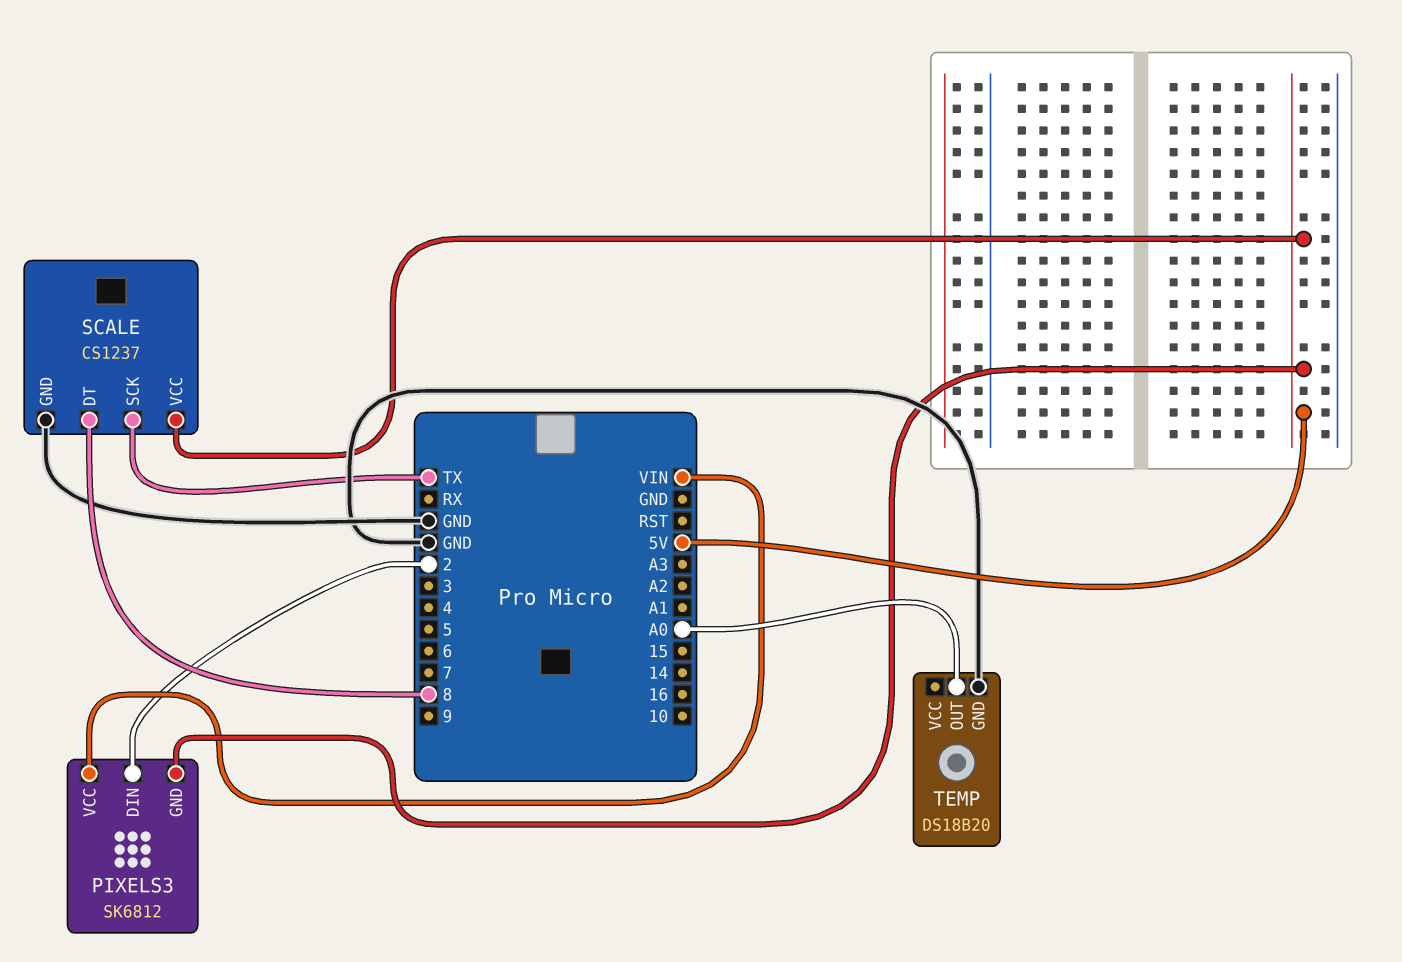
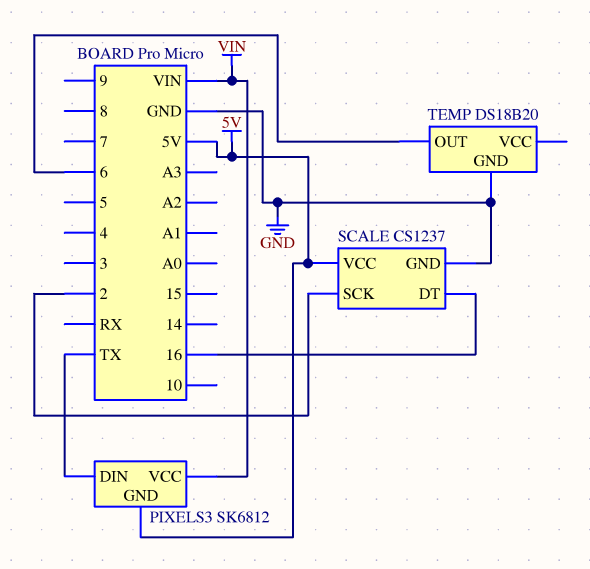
PIXELS3 pin DIN: 2 -> TX
SCALE pin DT: 8 -> 16
SCALE pin SCK: TX -> 2
TEMP pin OUT: A0 -> 6

